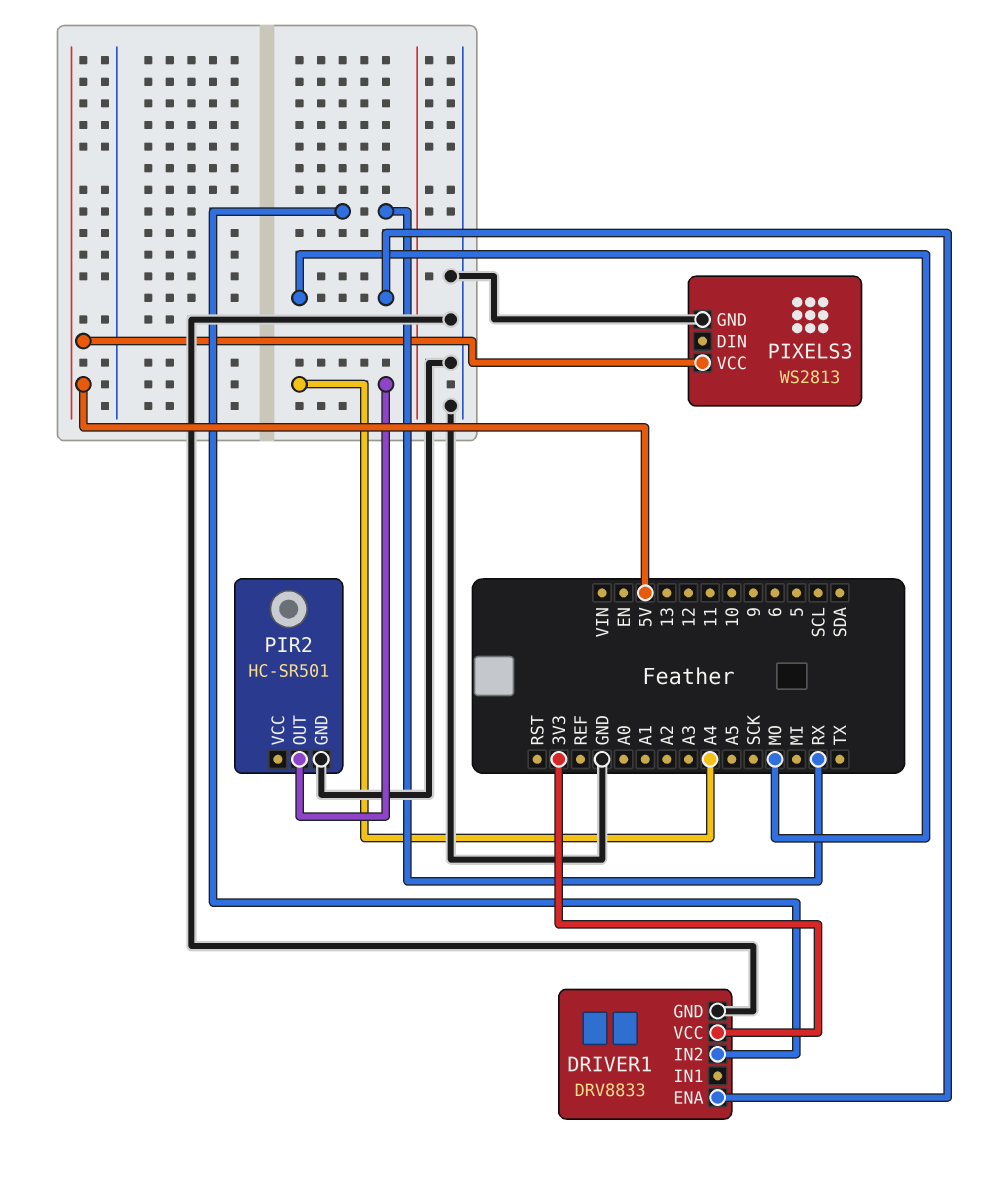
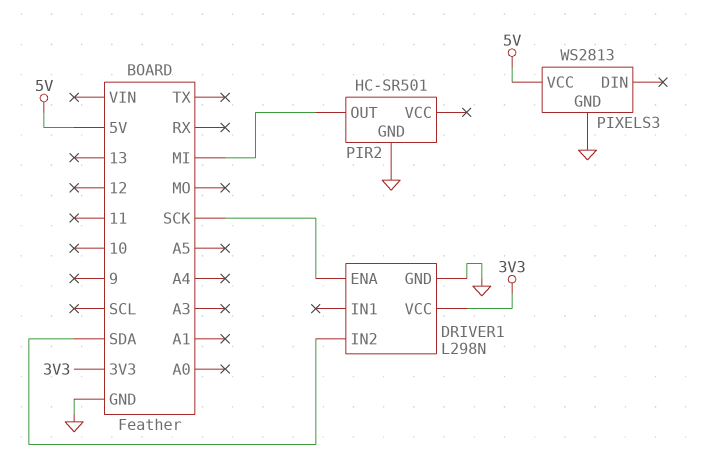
DRIVER1: DRV8833 -> L298N
DRIVER1 pin ENA: MO -> SCK
DRIVER1 pin IN2: RX -> SDA
PIR2 pin OUT: A4 -> MI

